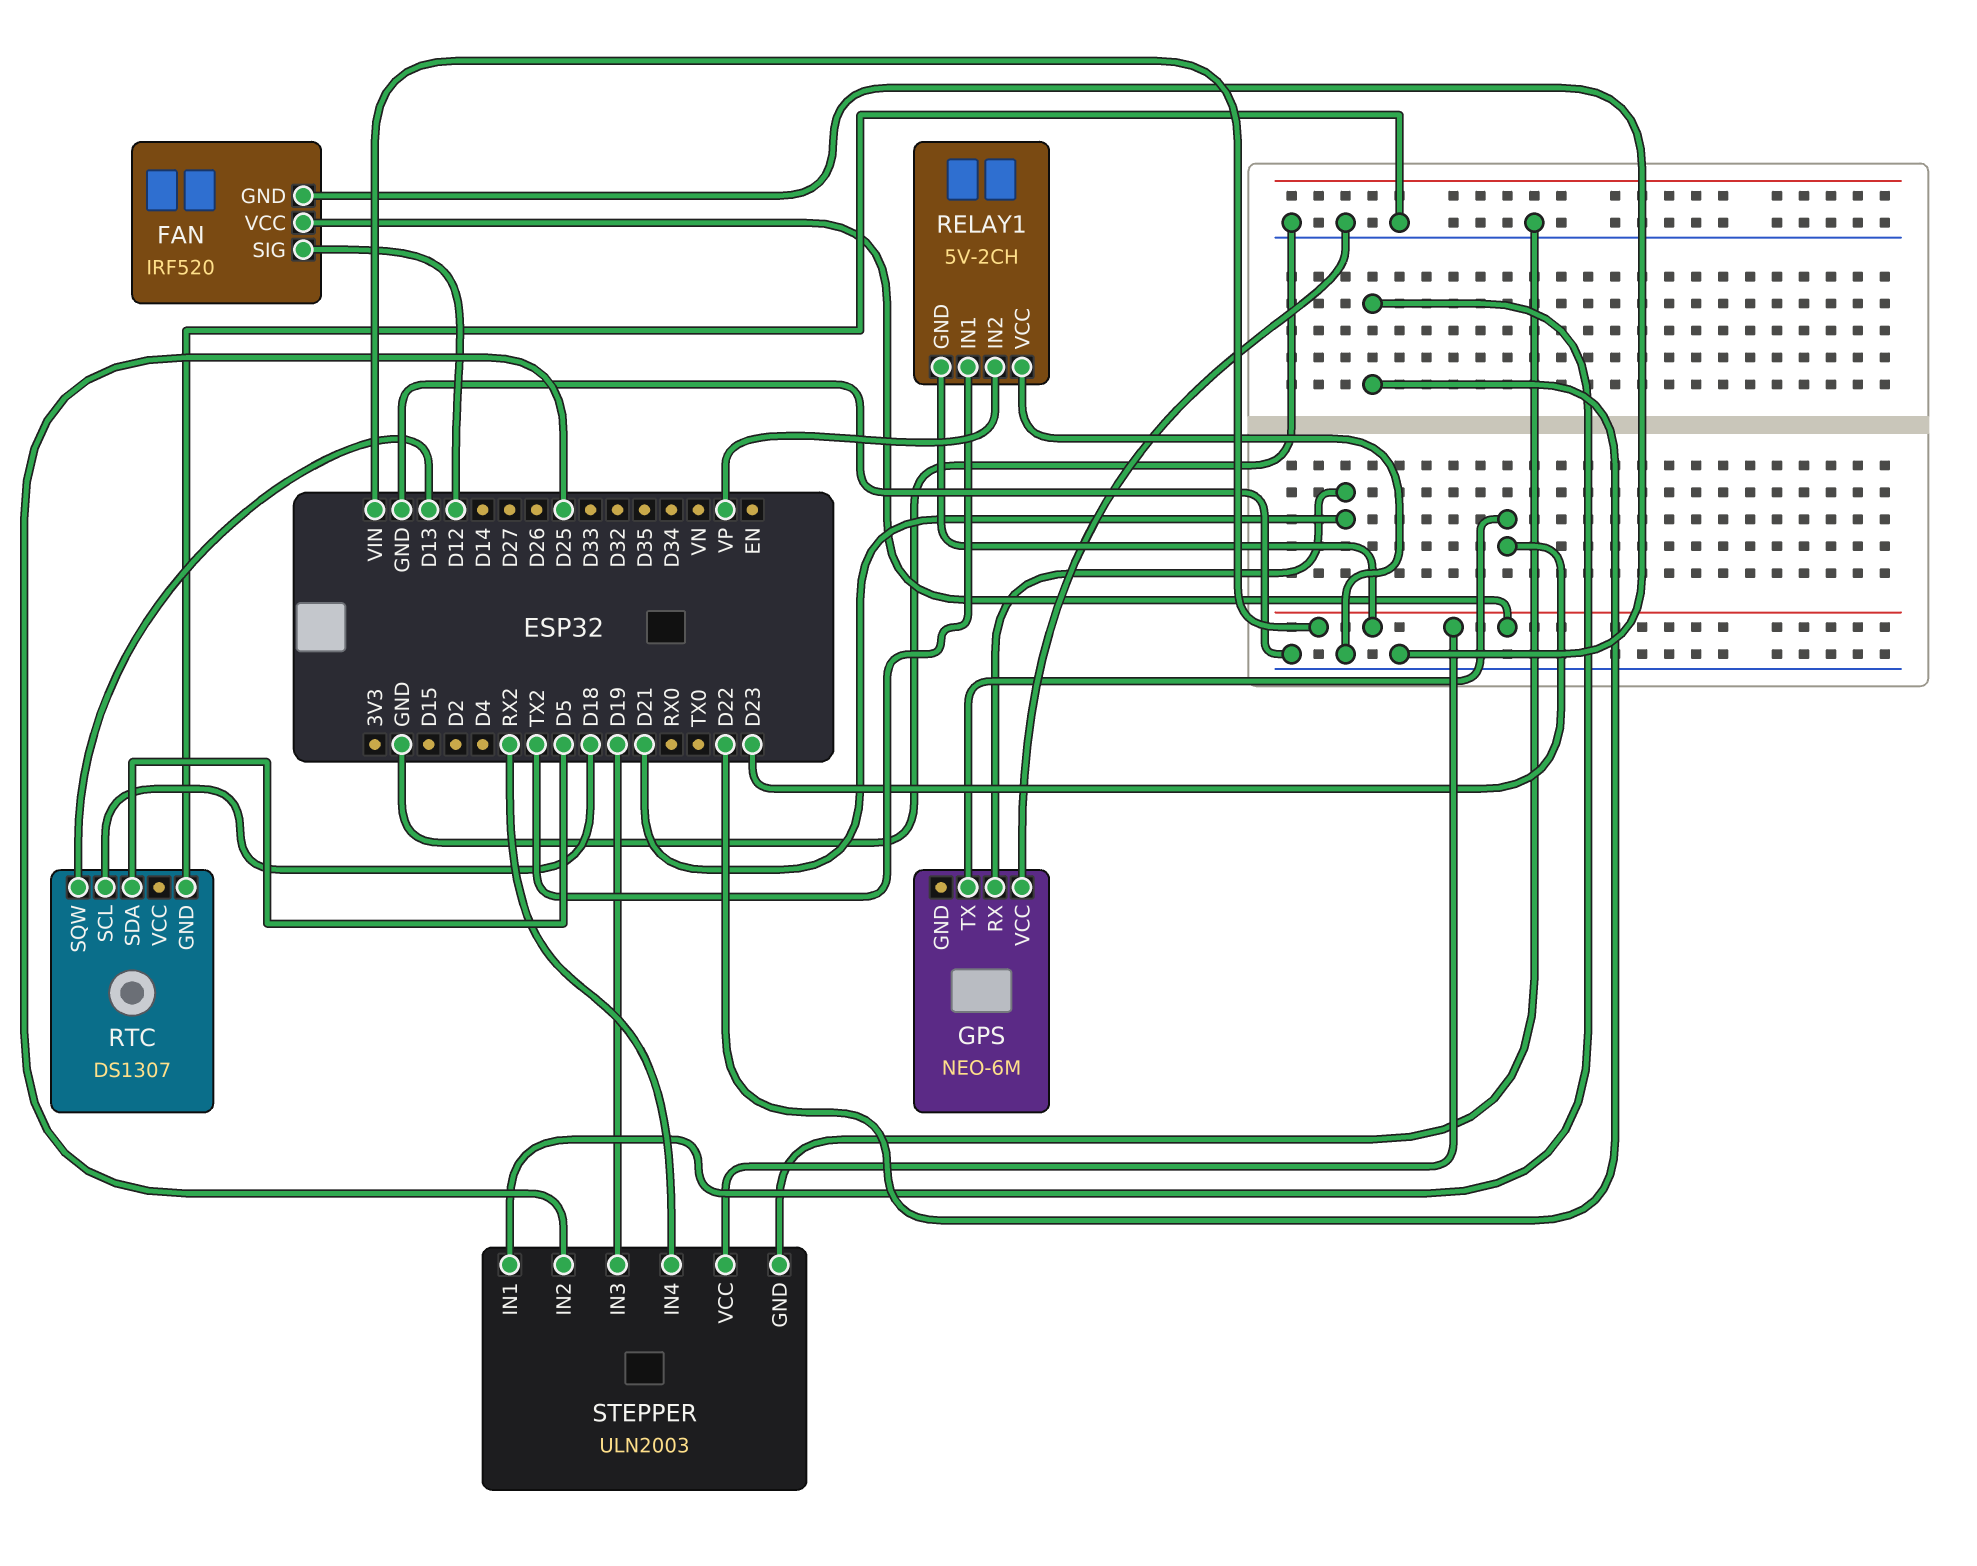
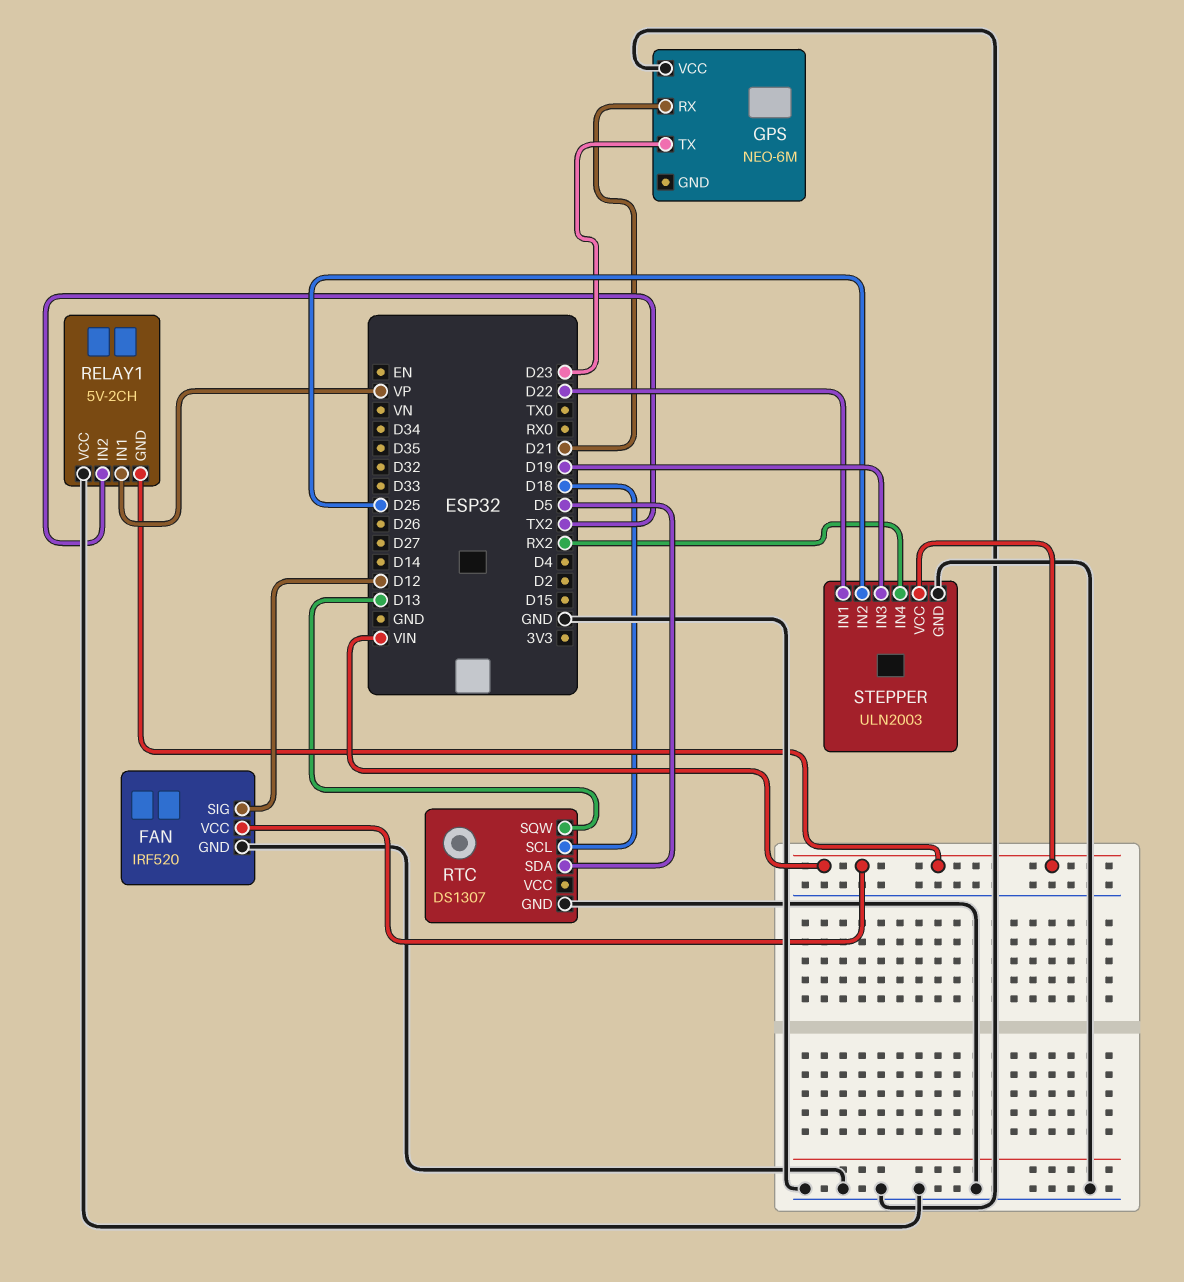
RELAY1 pin IN1: TX2 -> VP
RELAY1 pin IN2: VP -> TX2

